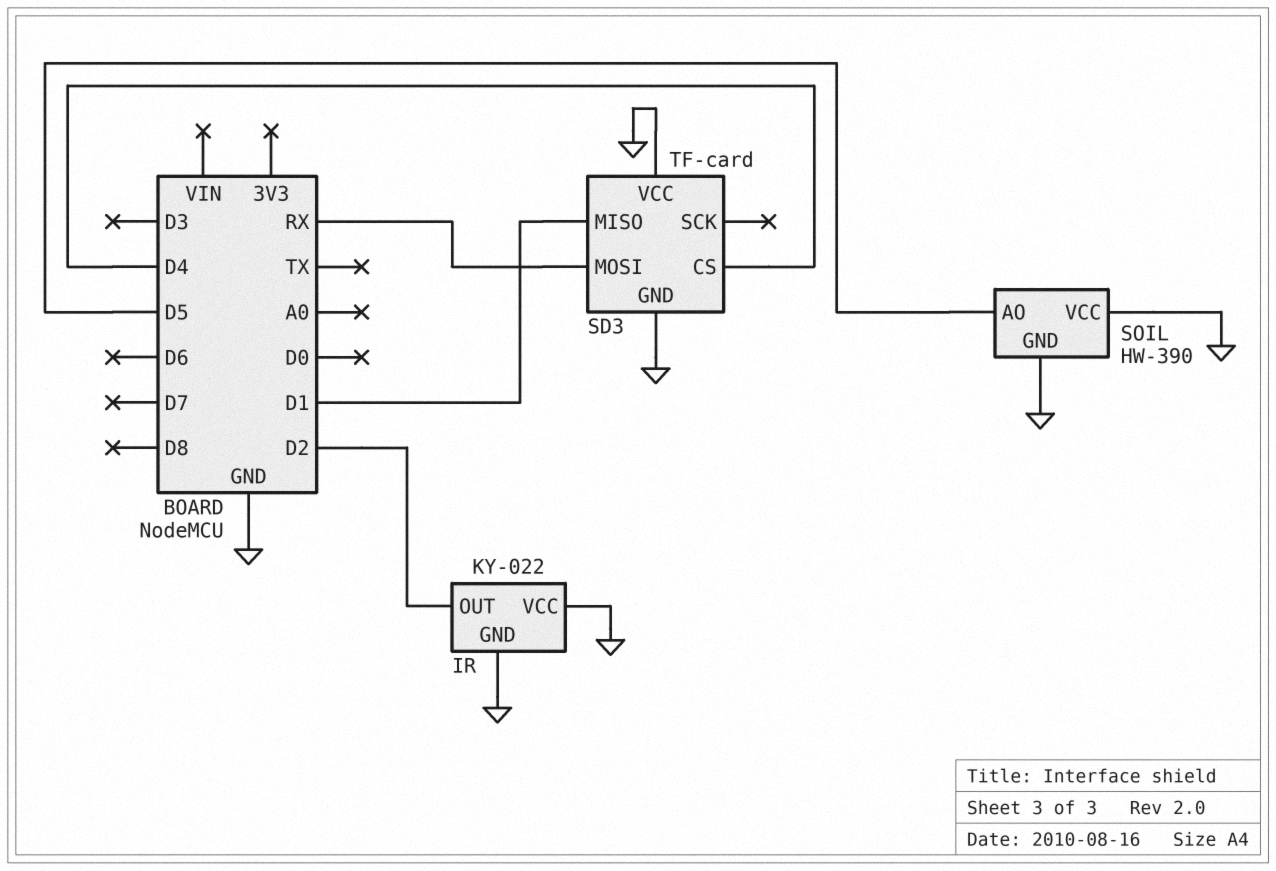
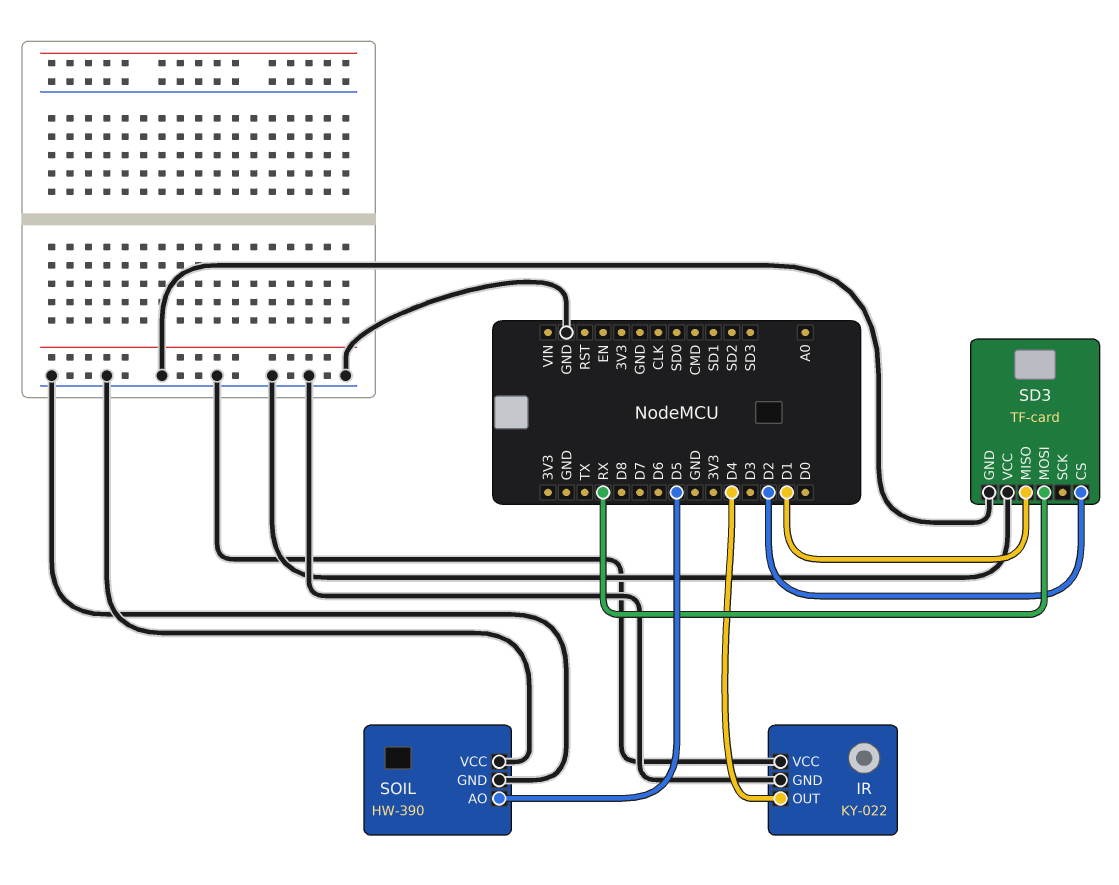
IR pin OUT: D2 -> D4
SD3 pin CS: D4 -> D2

